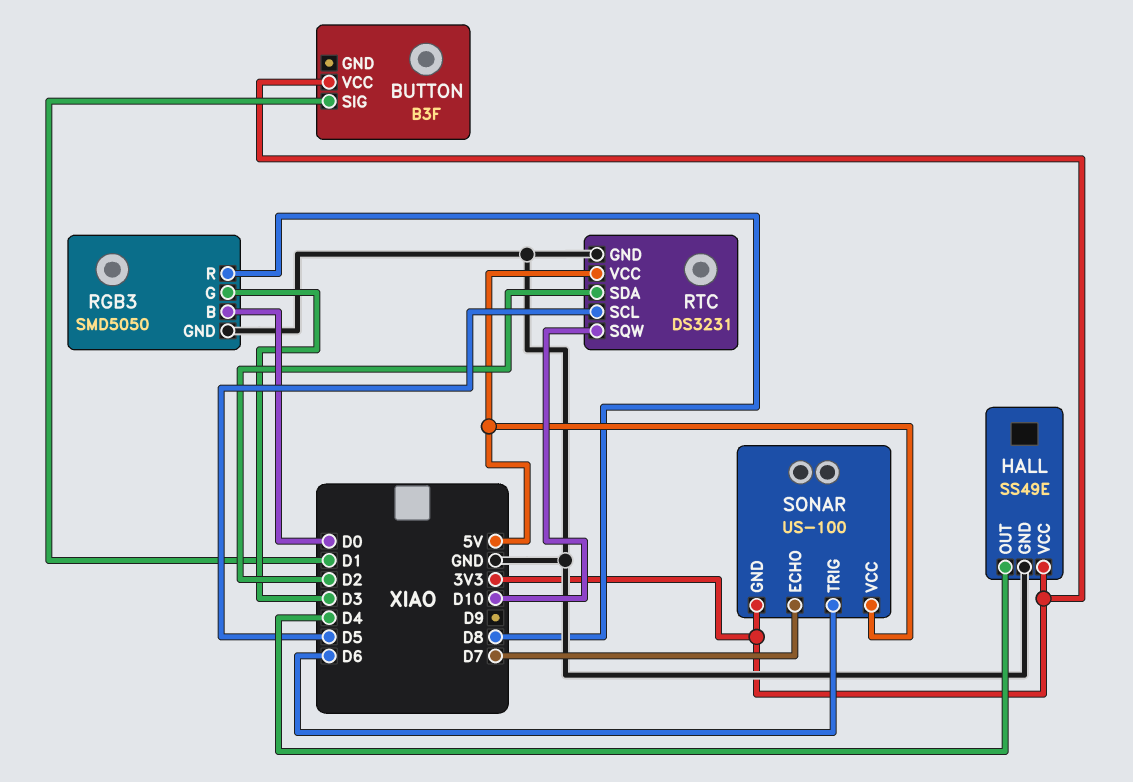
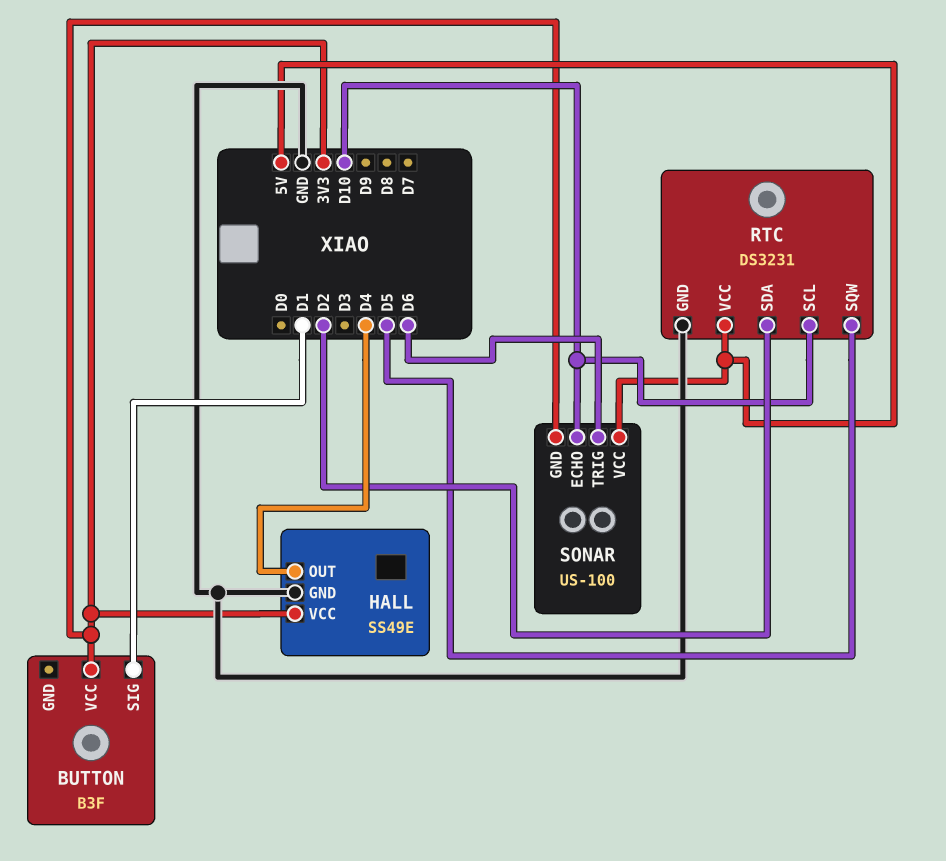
RGB3: SMD5050 -> none
RGB3 pin B: D0 -> none
RGB3 pin G: D3 -> none
RGB3 pin GND: GND -> none
RGB3 pin R: D8 -> none
RTC pin SCL: D5 -> D10
RTC pin SQW: D10 -> D5
SONAR pin ECHO: D7 -> D10

